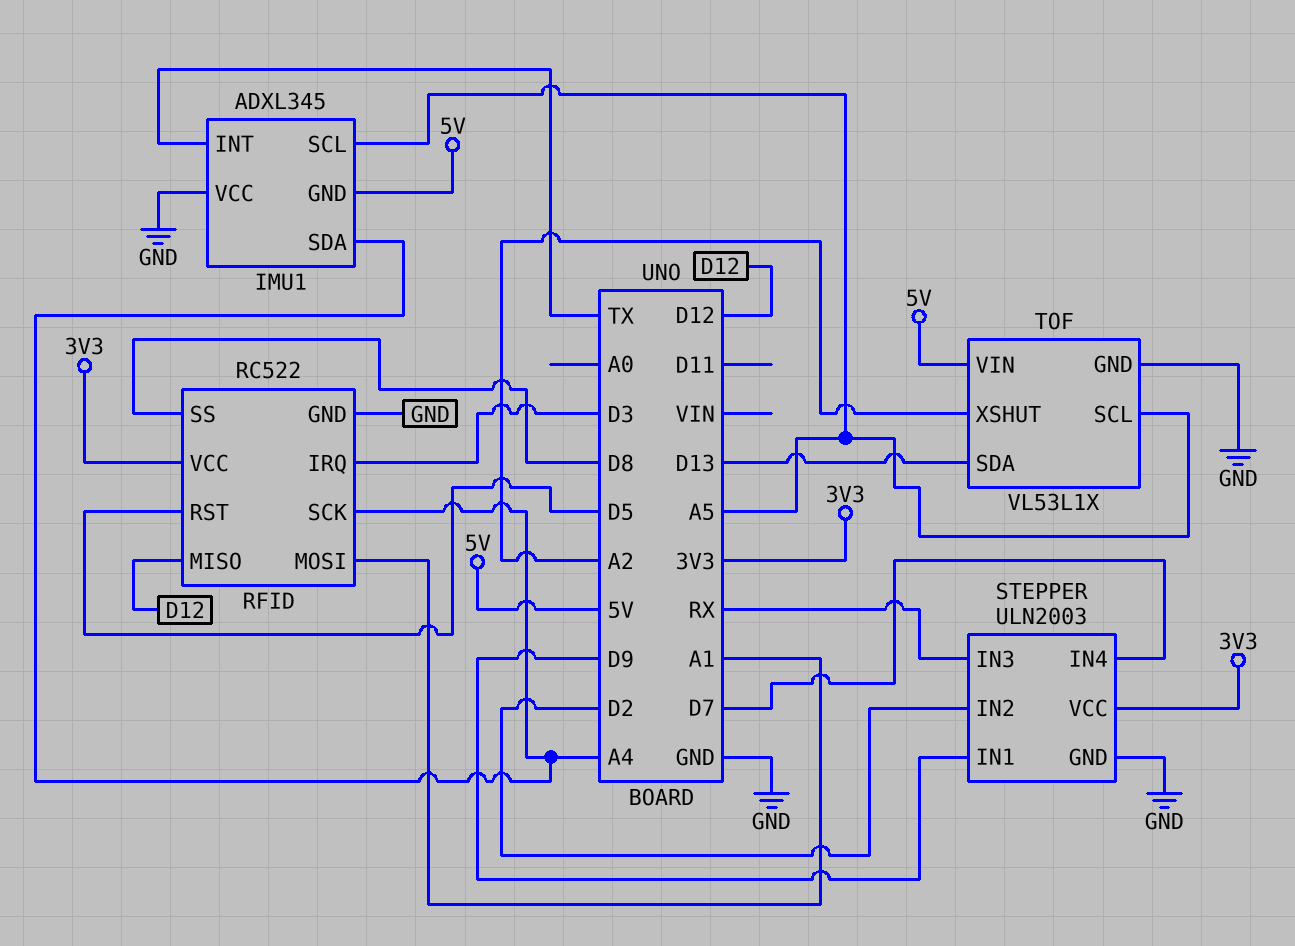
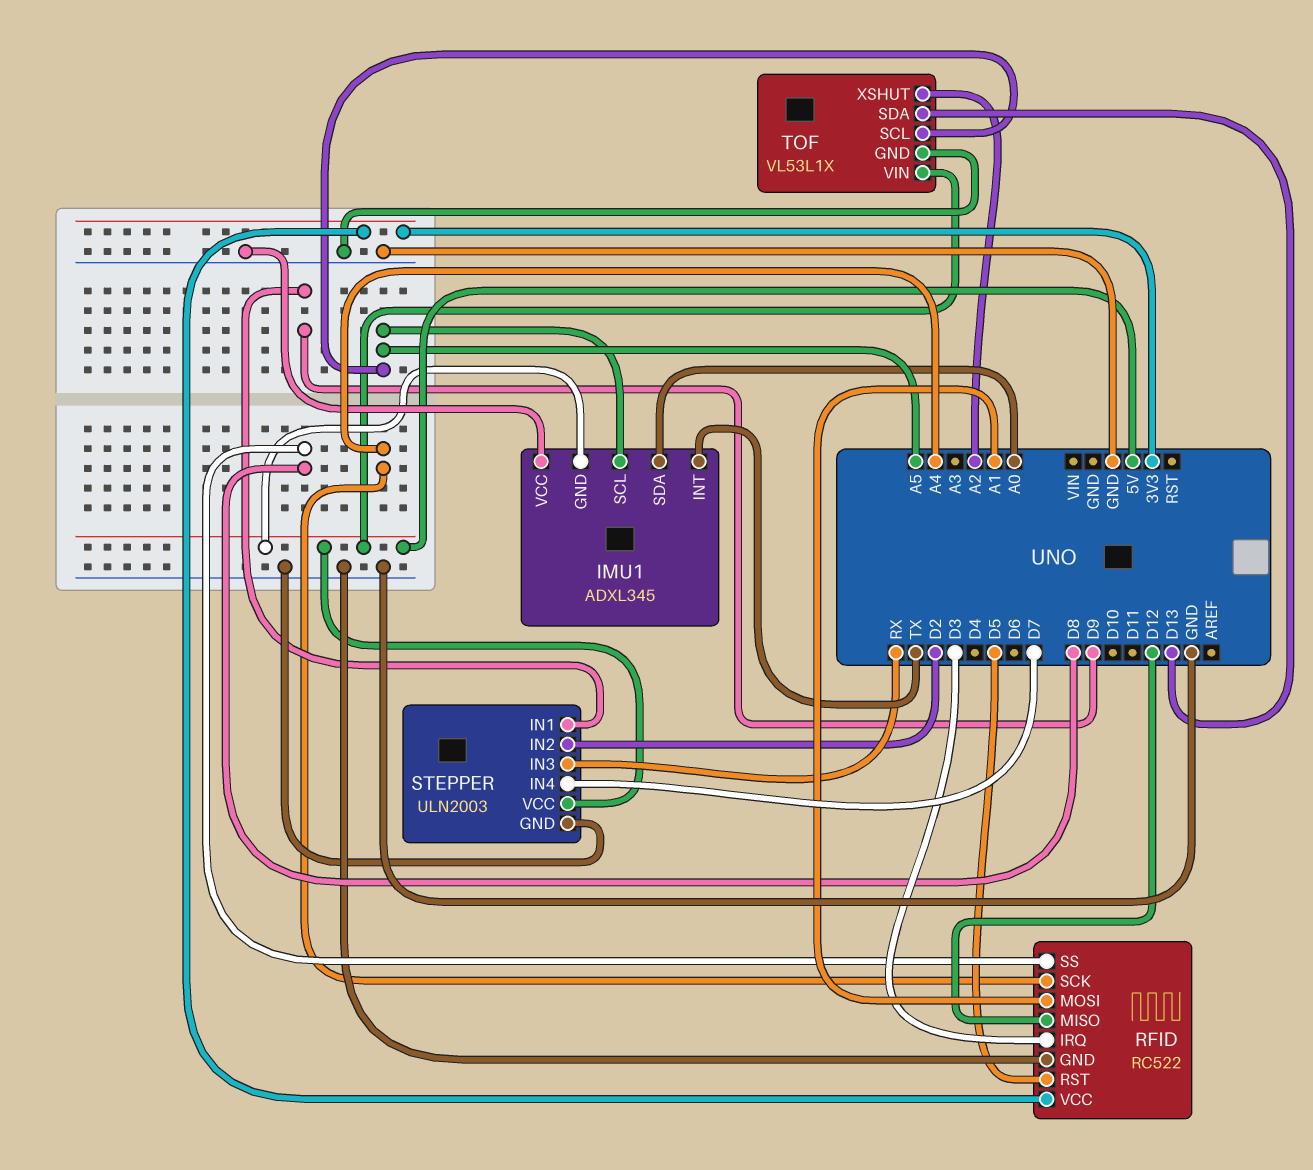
IMU1 pin SDA: A4 -> A0
STEPPER pin VCC: 3V3 -> 5V

